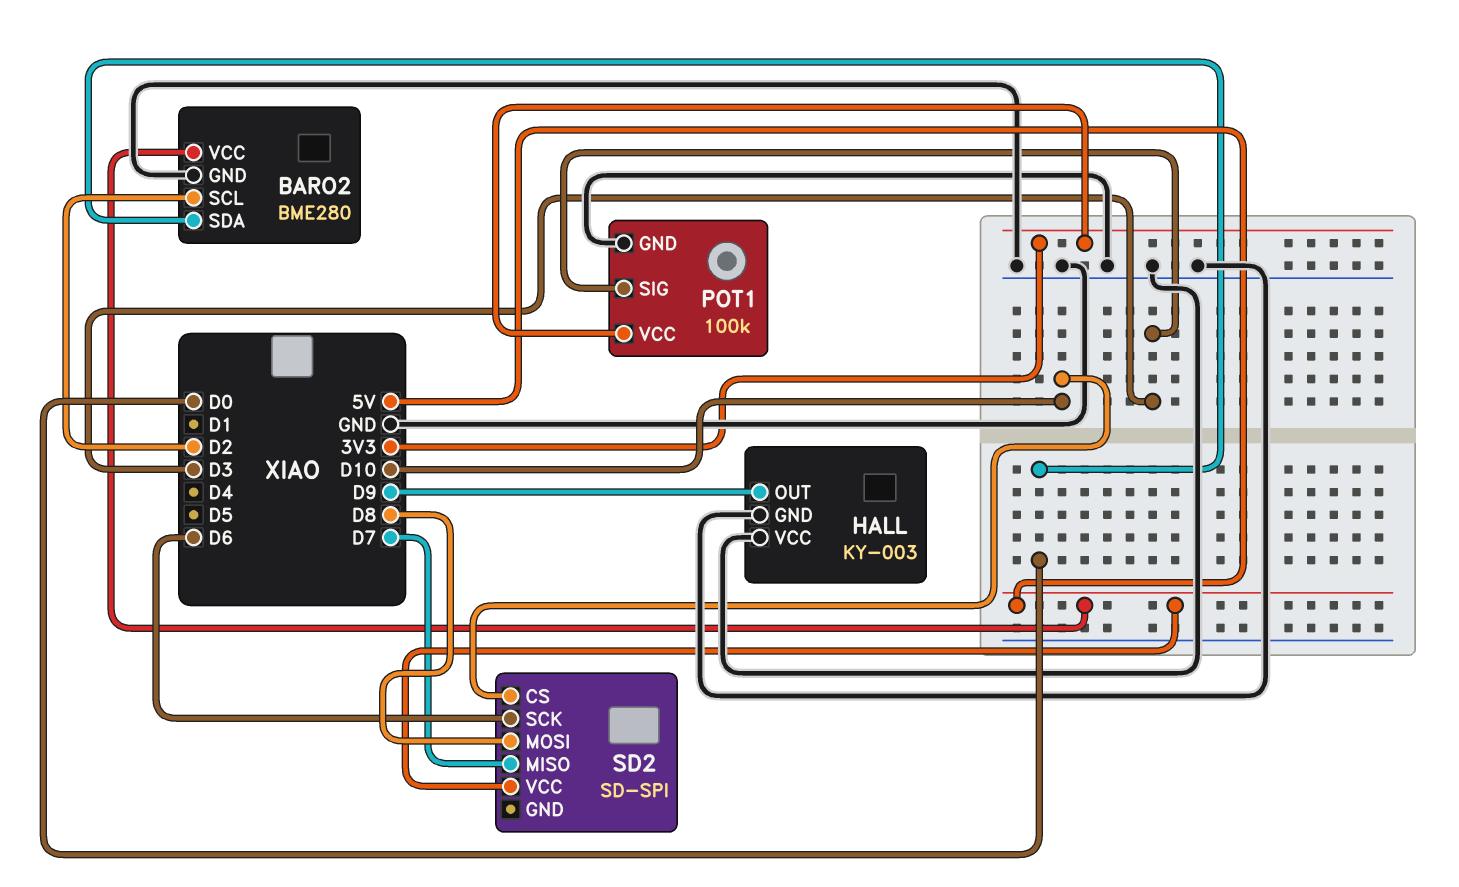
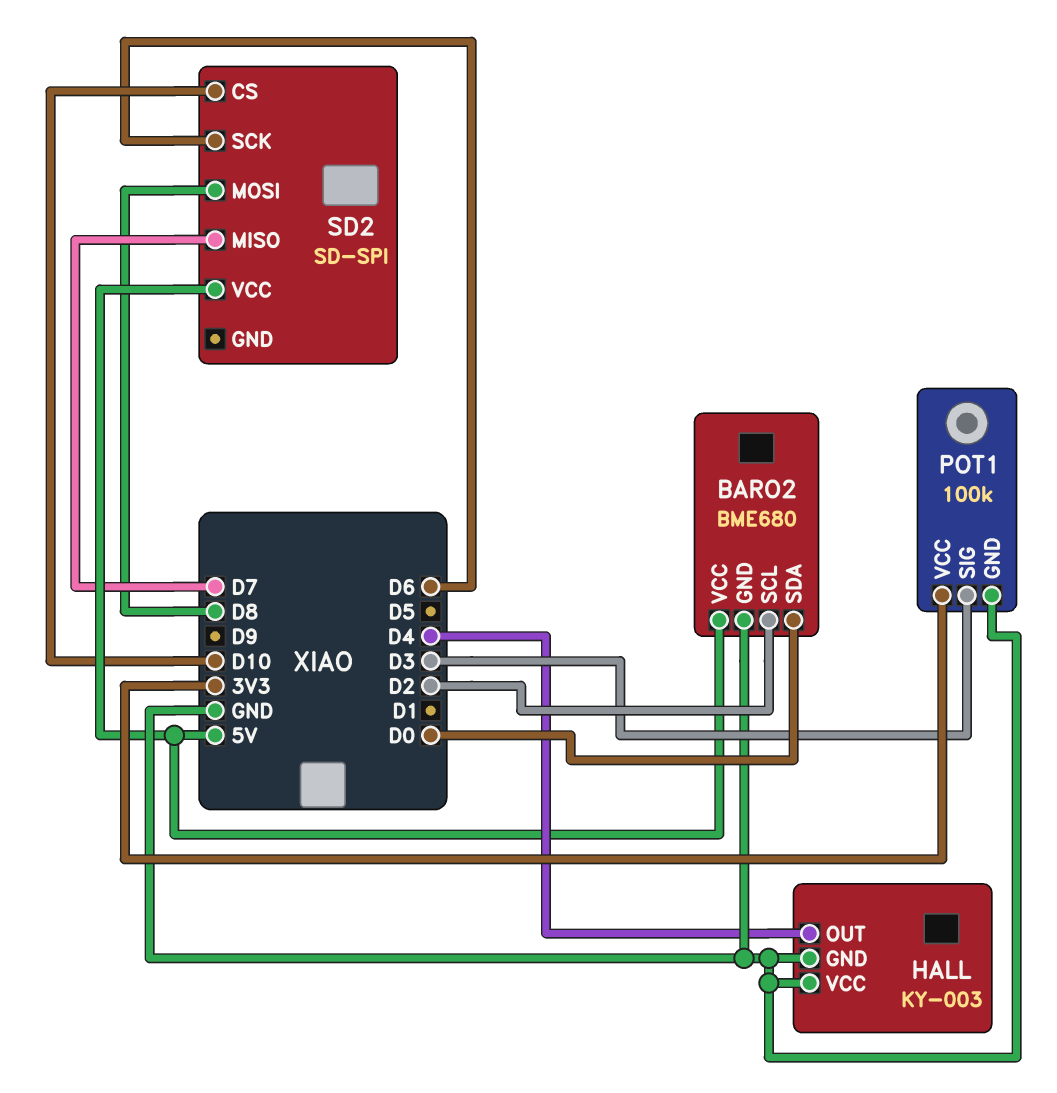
BARO2: BME280 -> BME680
HALL pin OUT: D9 -> D4

